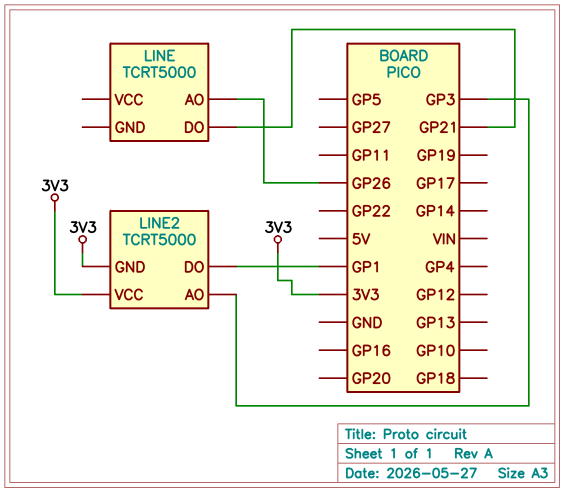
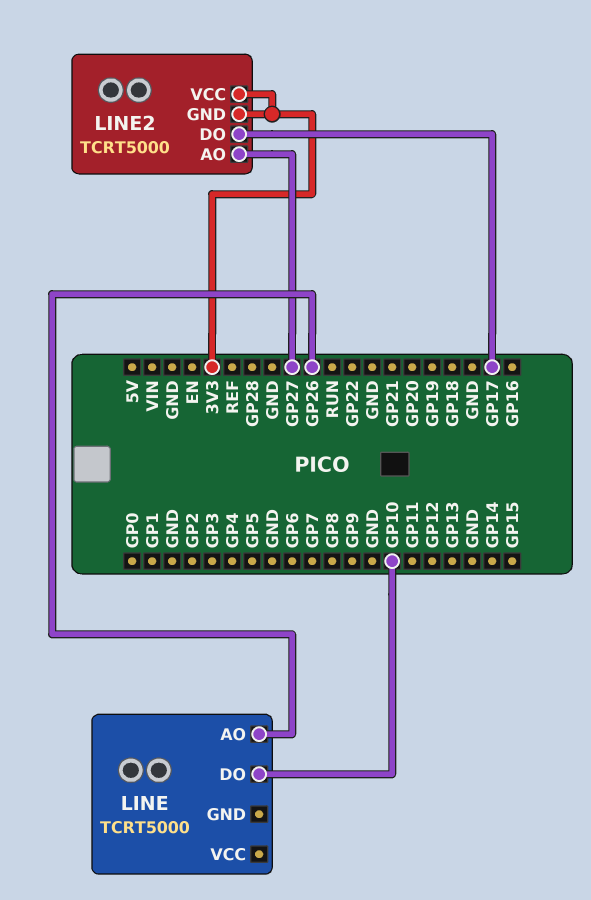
LINE pin DO: GP21 -> GP10
LINE2 pin AO: GP3 -> GP27
LINE2 pin DO: GP1 -> GP17

